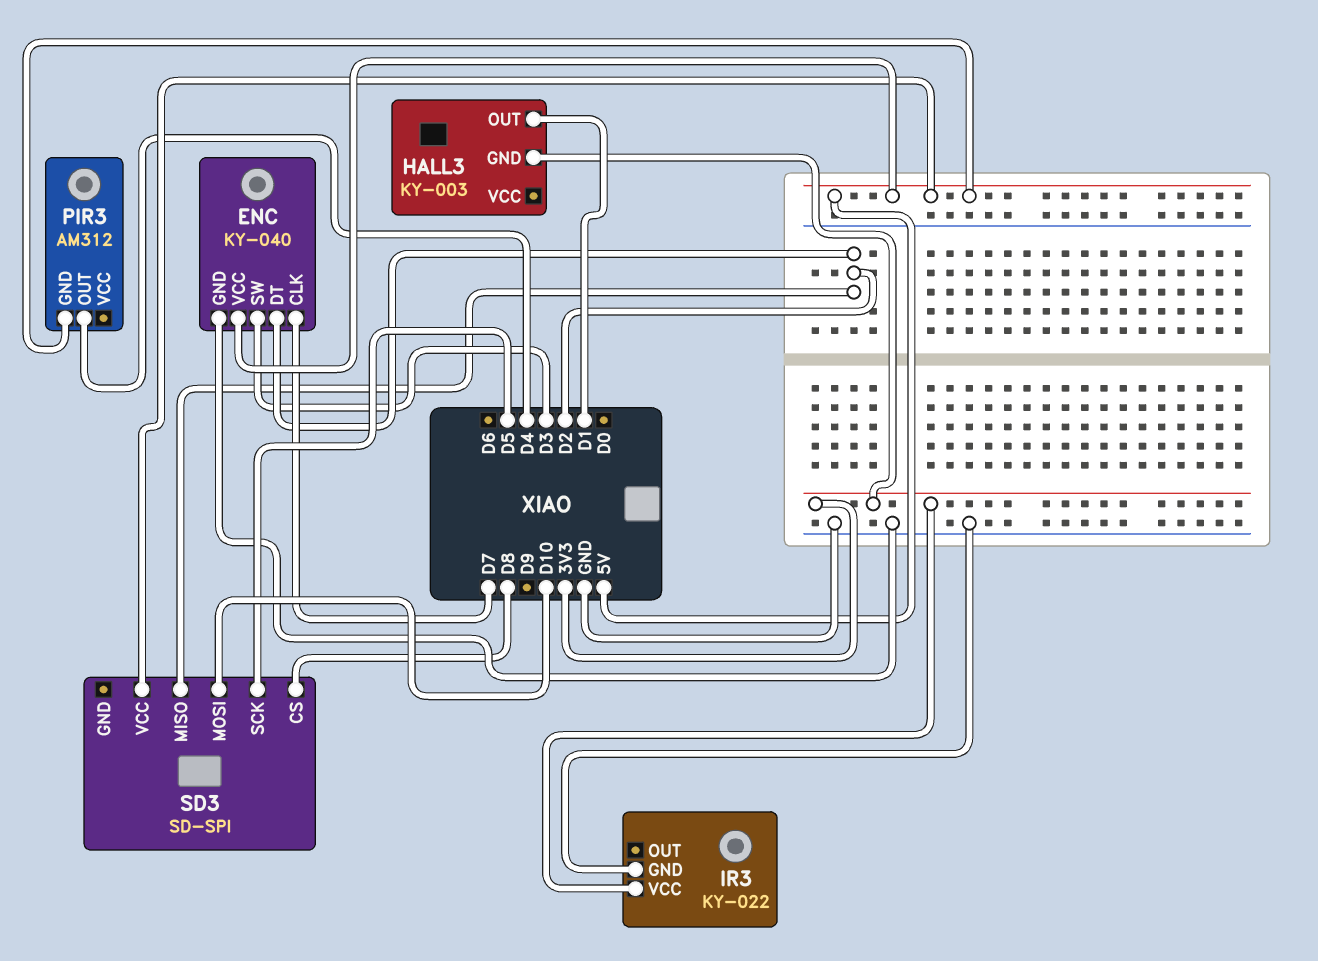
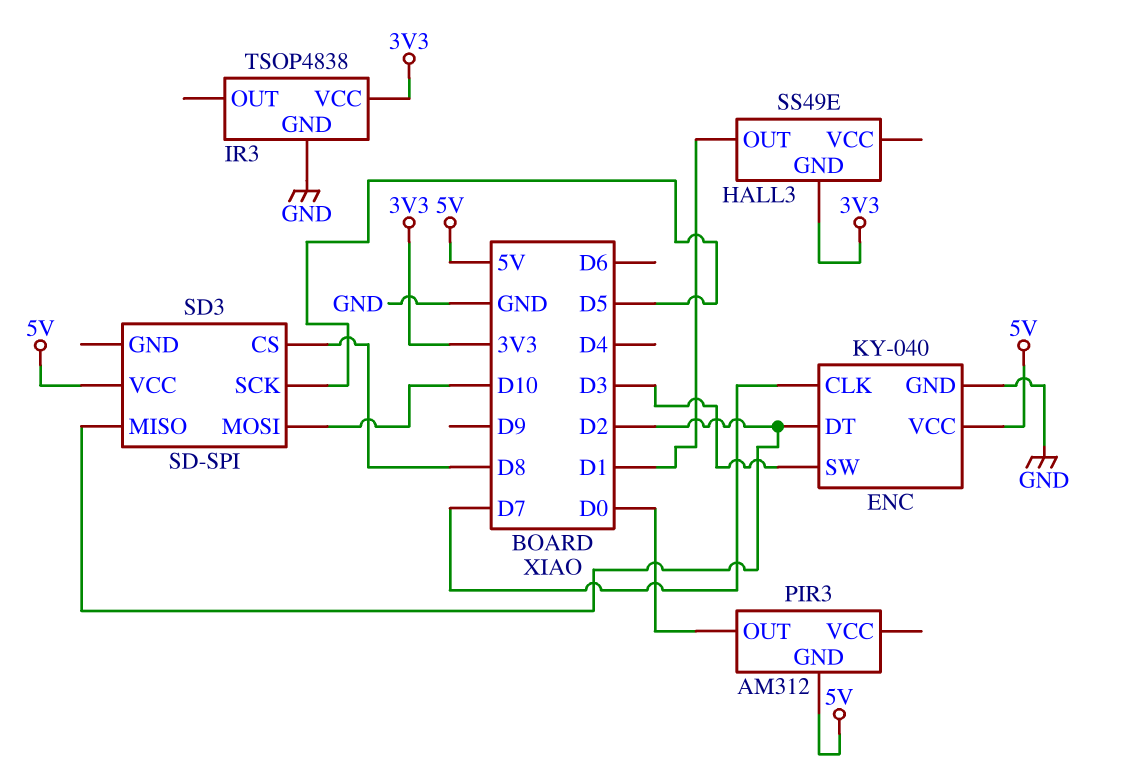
HALL3: KY-003 -> SS49E
IR3: KY-022 -> TSOP4838
PIR3 pin OUT: D4 -> D0

